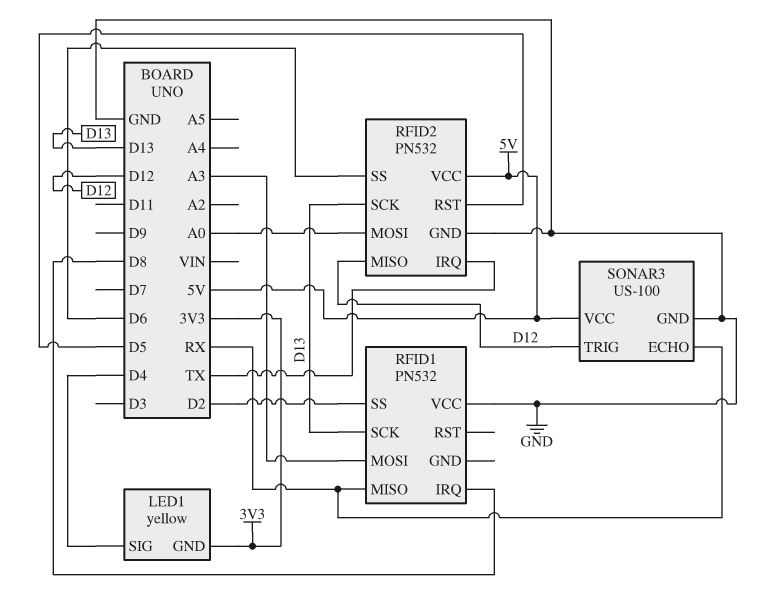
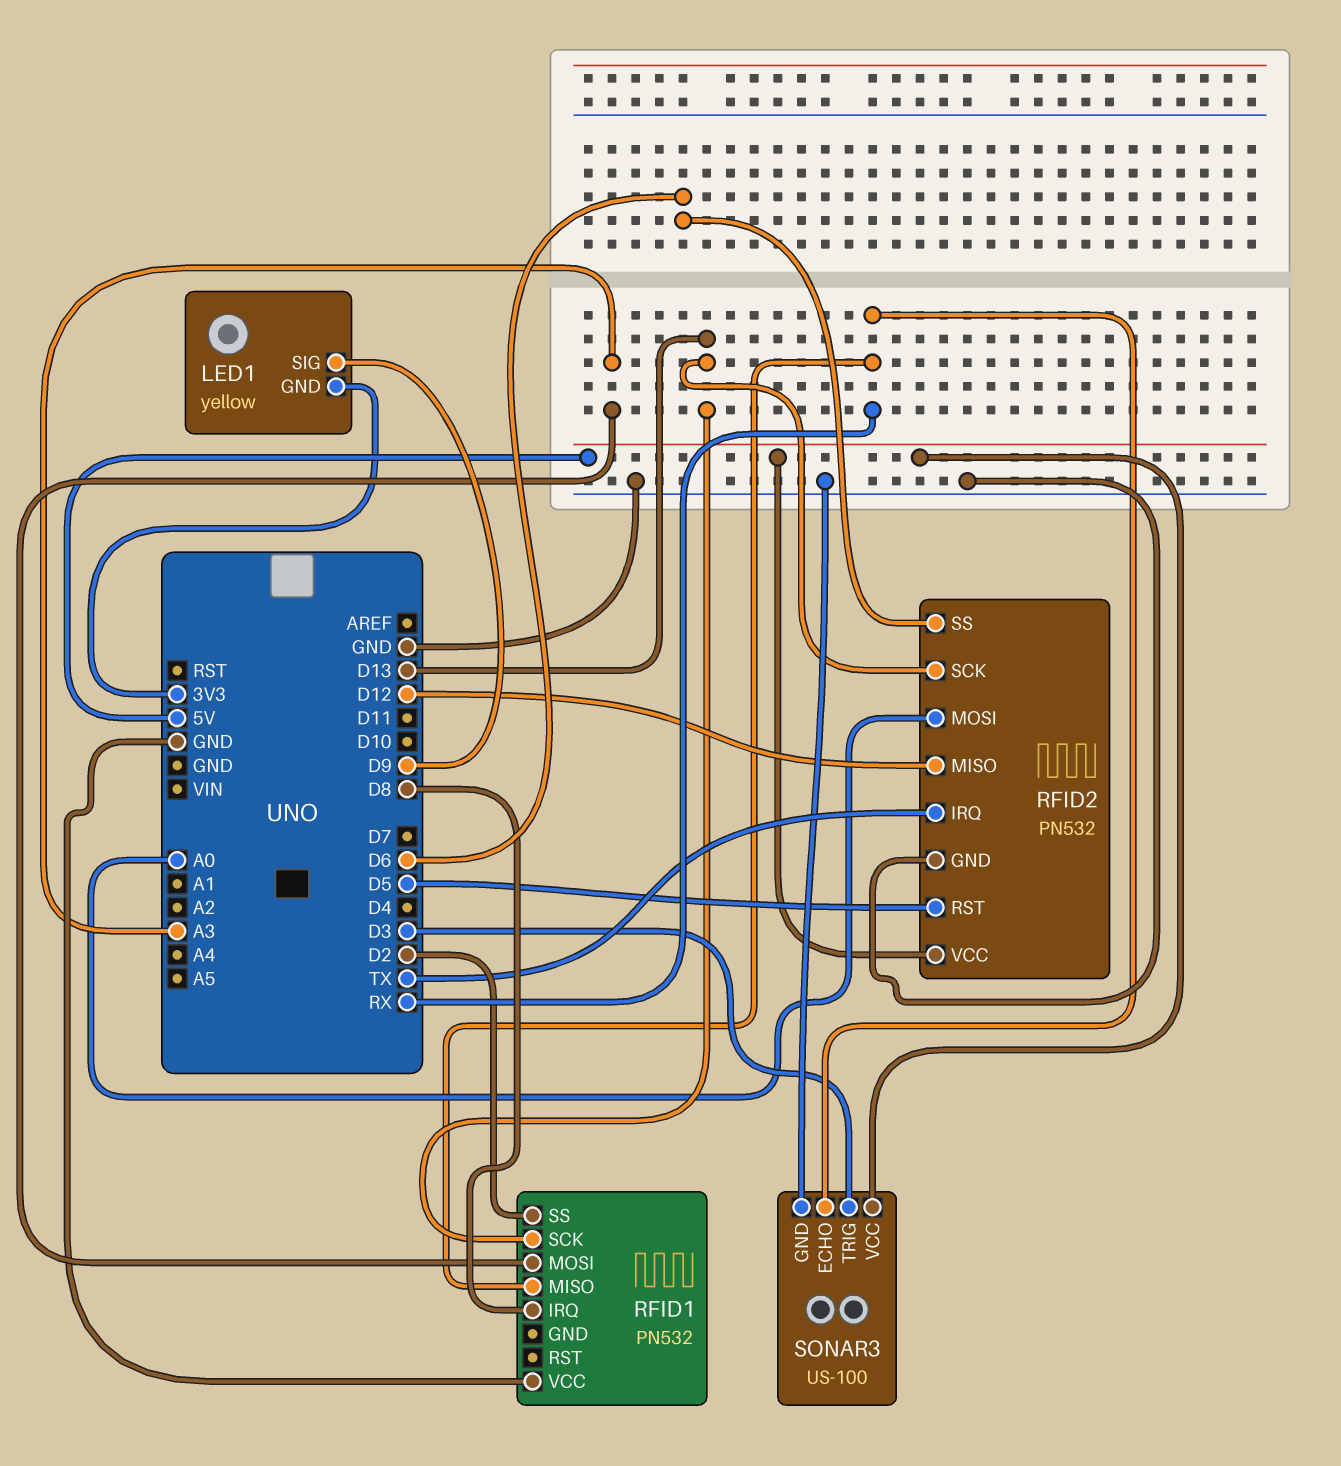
LED1 pin SIG: D4 -> D9
SONAR3 pin TRIG: D12 -> D3

